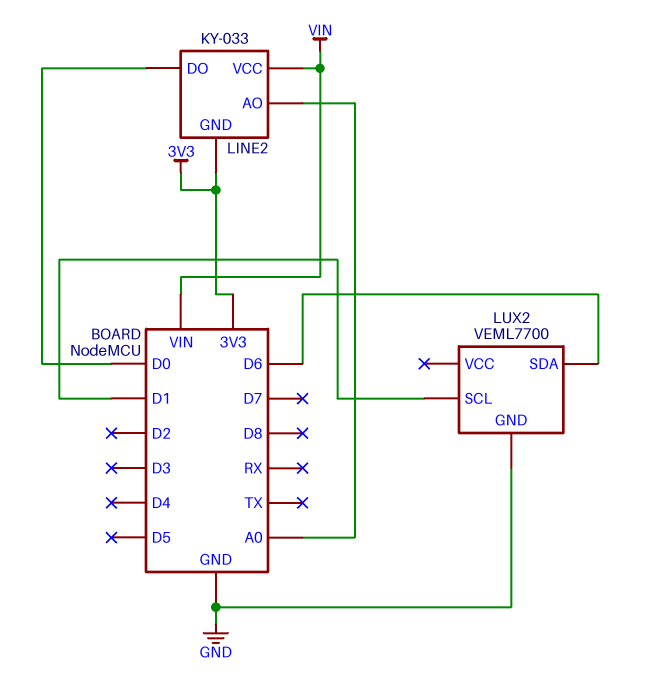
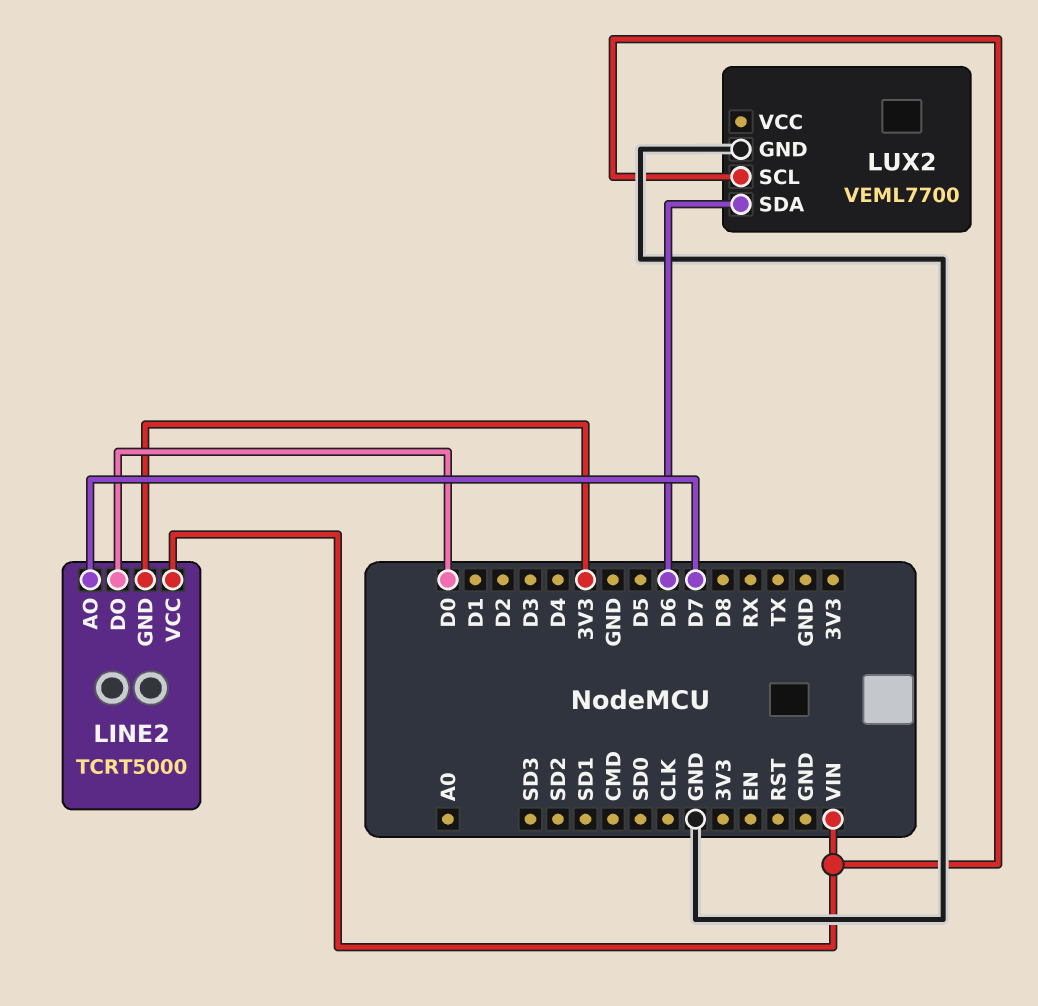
LINE2: KY-033 -> TCRT5000
LINE2 pin AO: A0 -> D7
LUX2 pin SCL: D1 -> VIN

